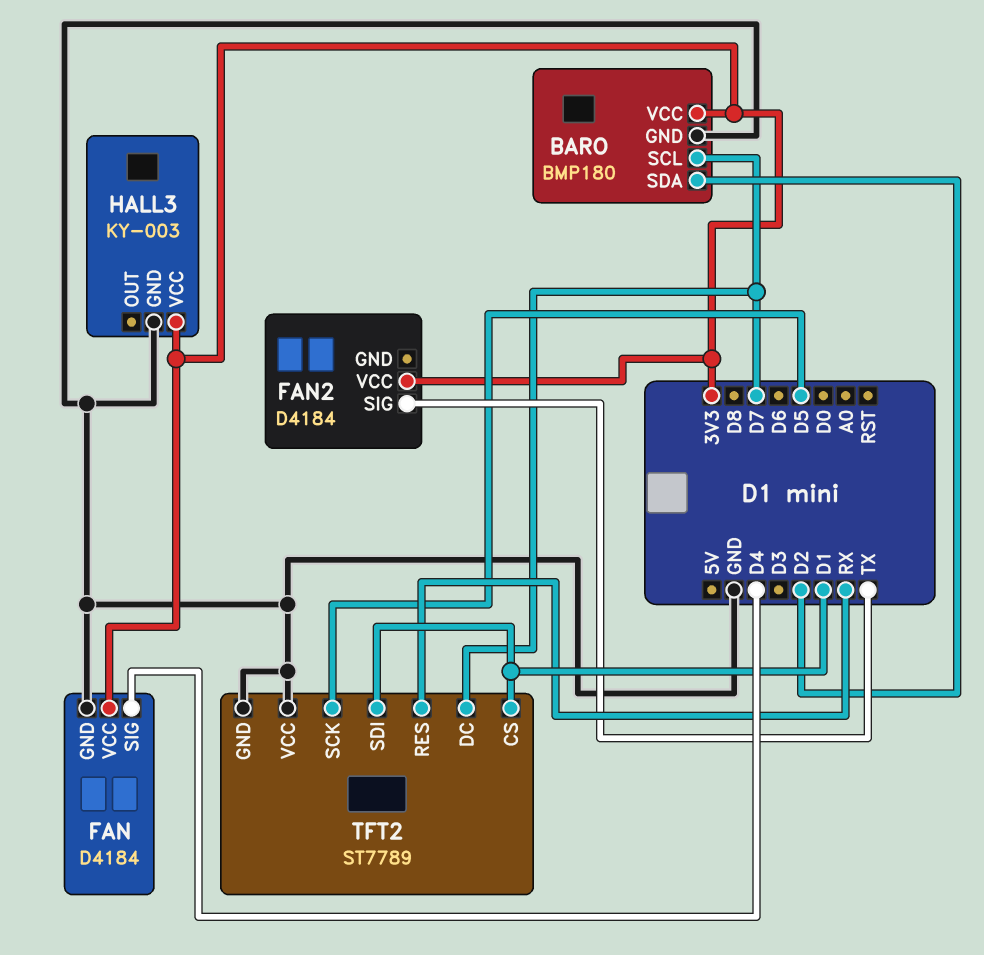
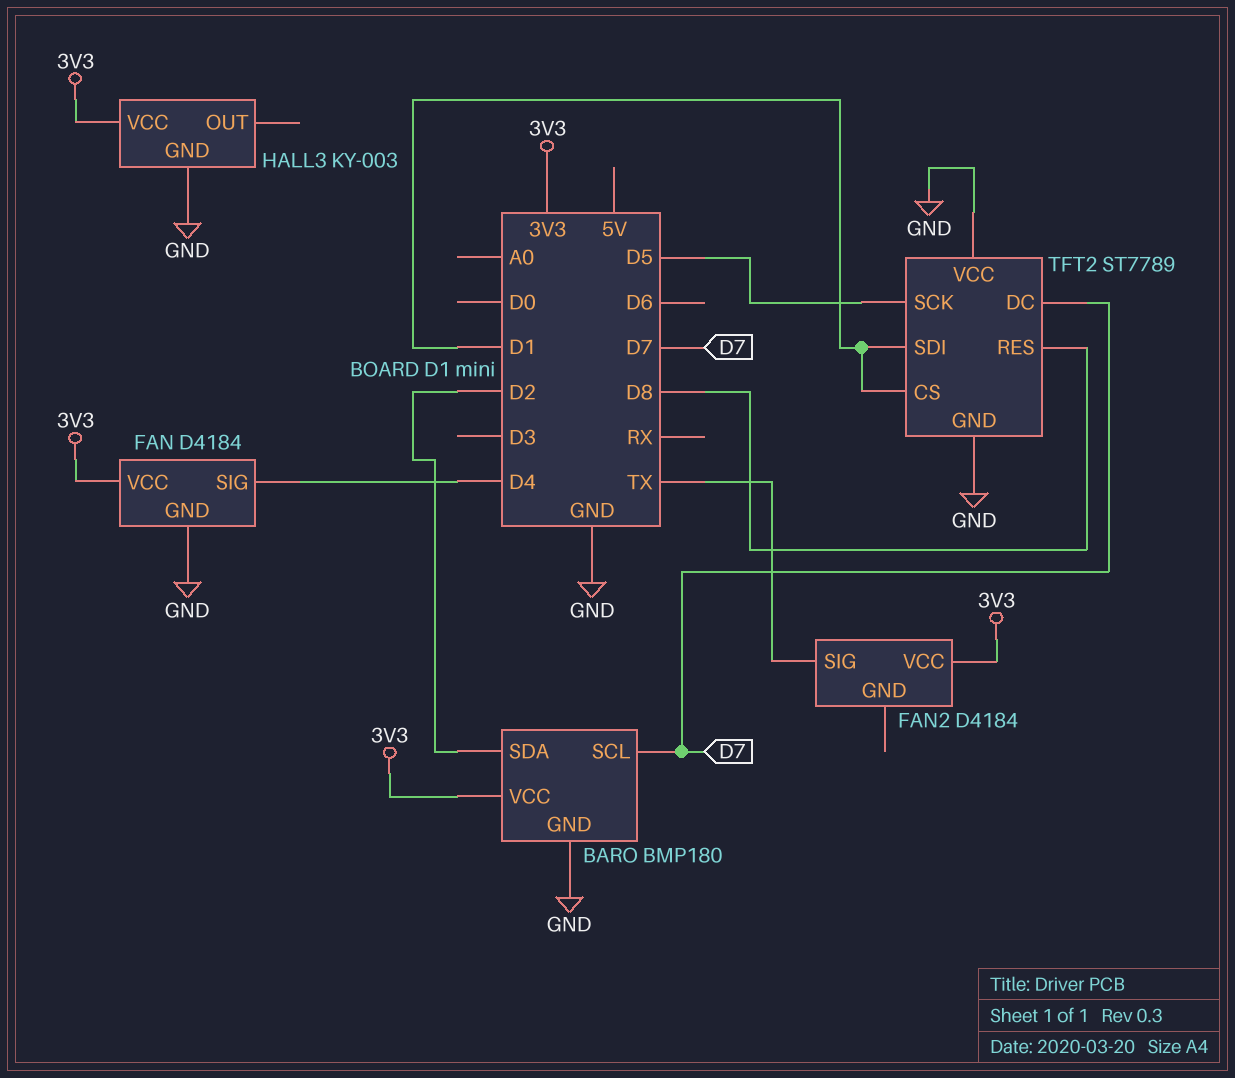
TFT2 pin RES: RX -> D8

